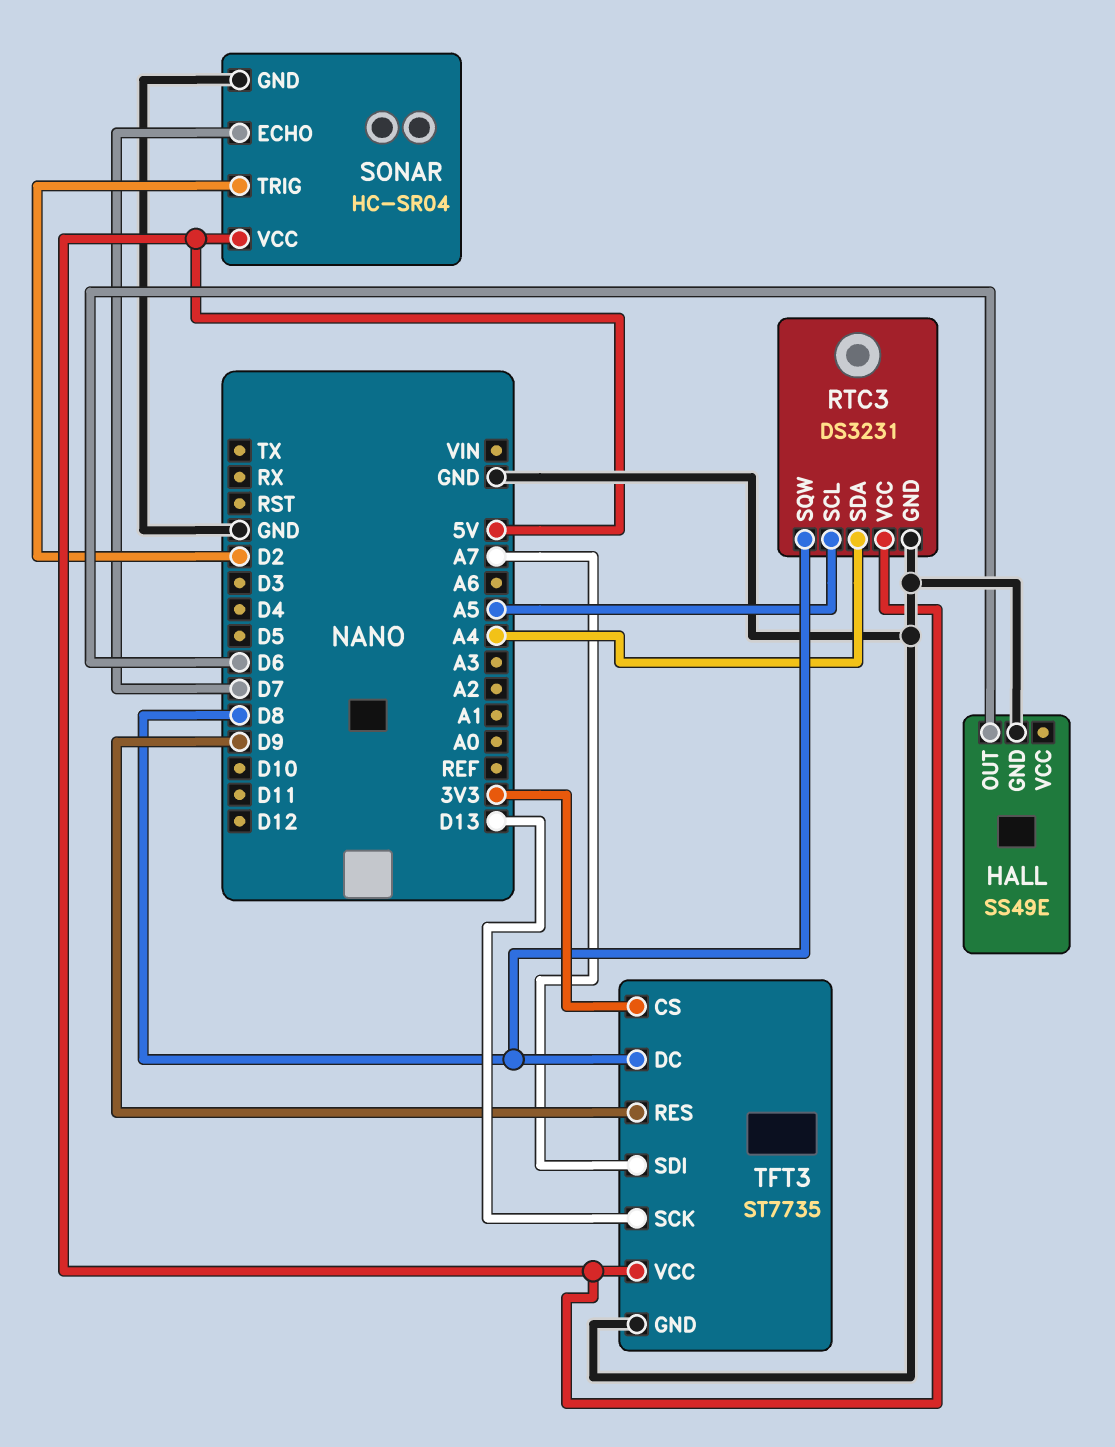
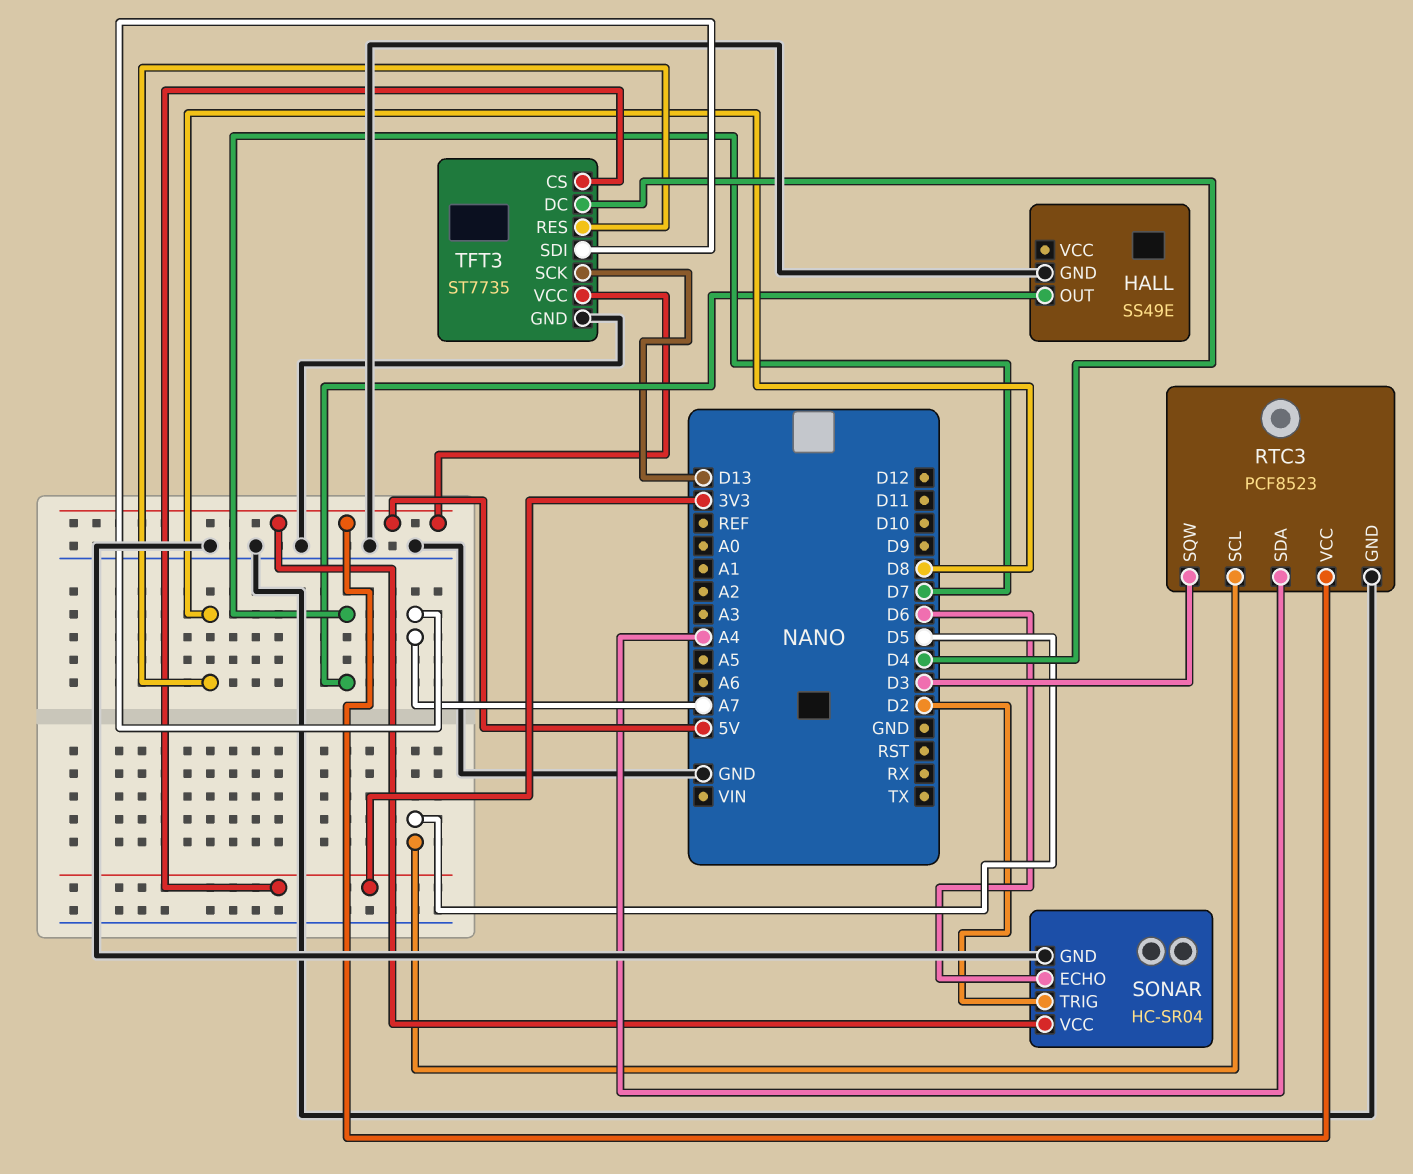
HALL pin OUT: D6 -> D7
RTC3: DS3231 -> PCF8523
RTC3 pin SCL: A5 -> D5
RTC3 pin SQW: D8 -> D3
SONAR pin ECHO: D7 -> D6
TFT3 pin DC: D8 -> D4
TFT3 pin RES: D9 -> D8

